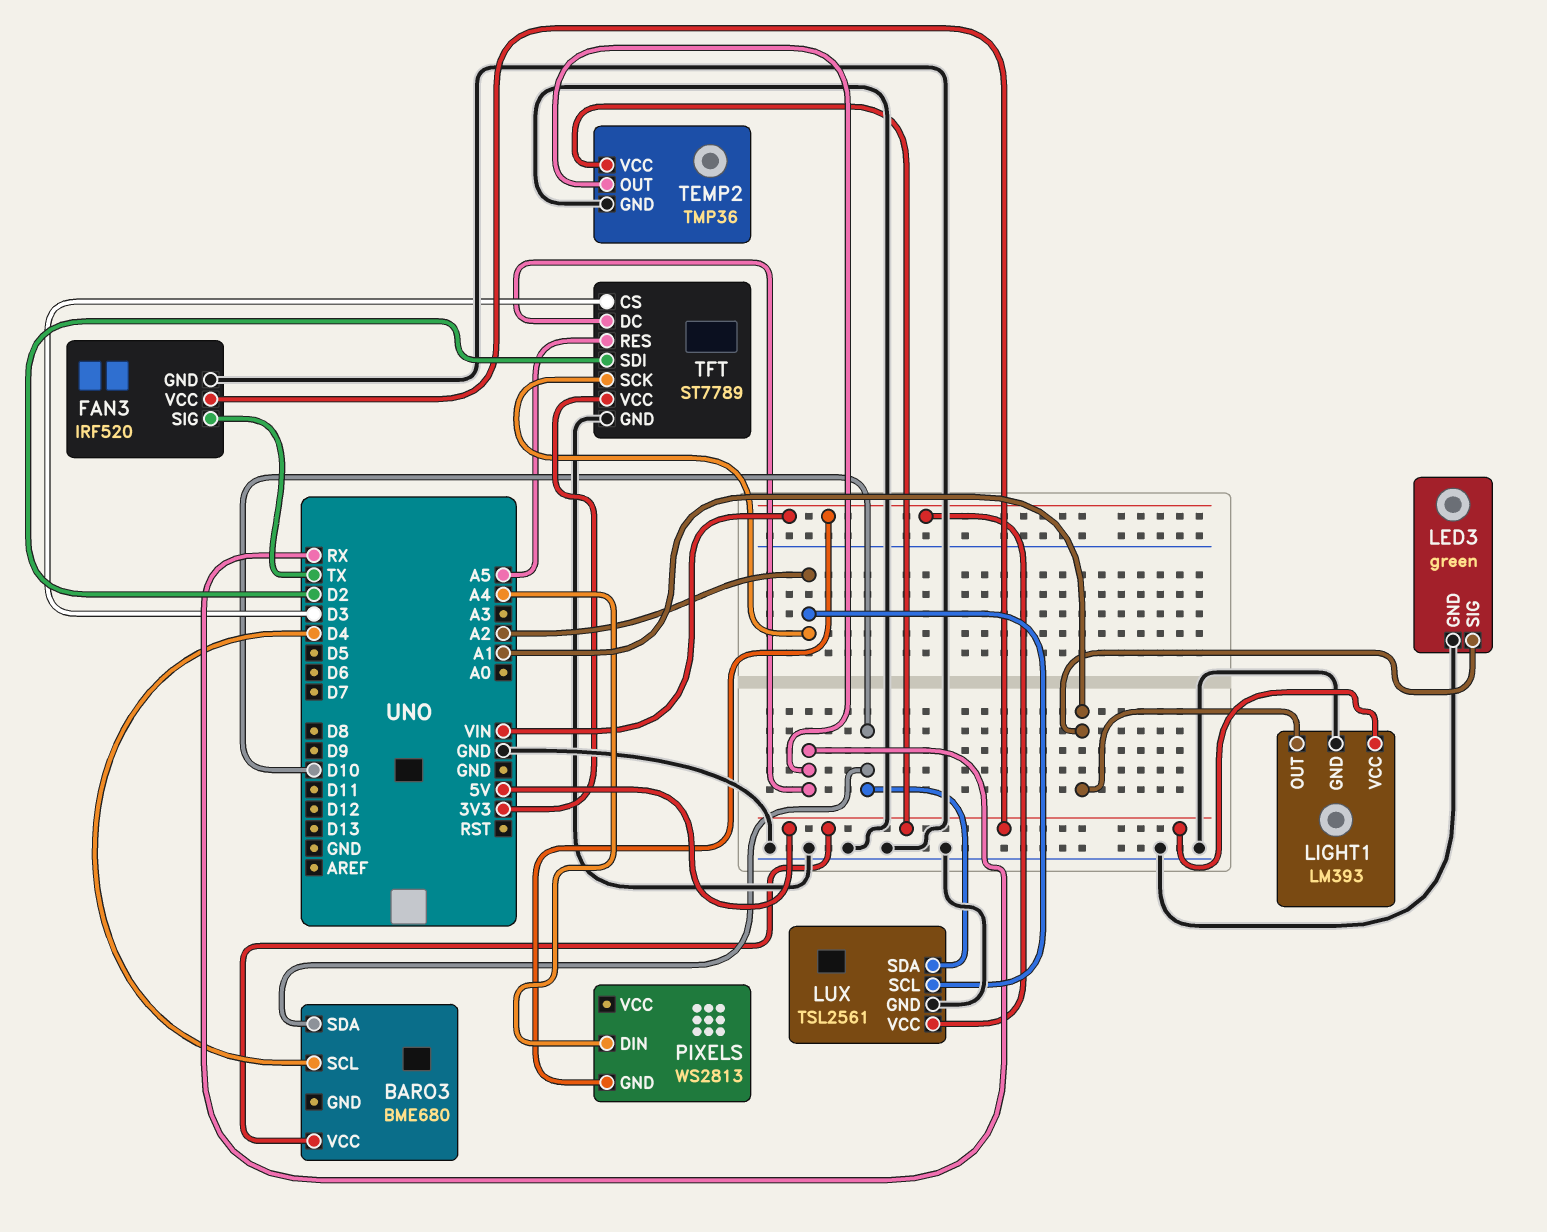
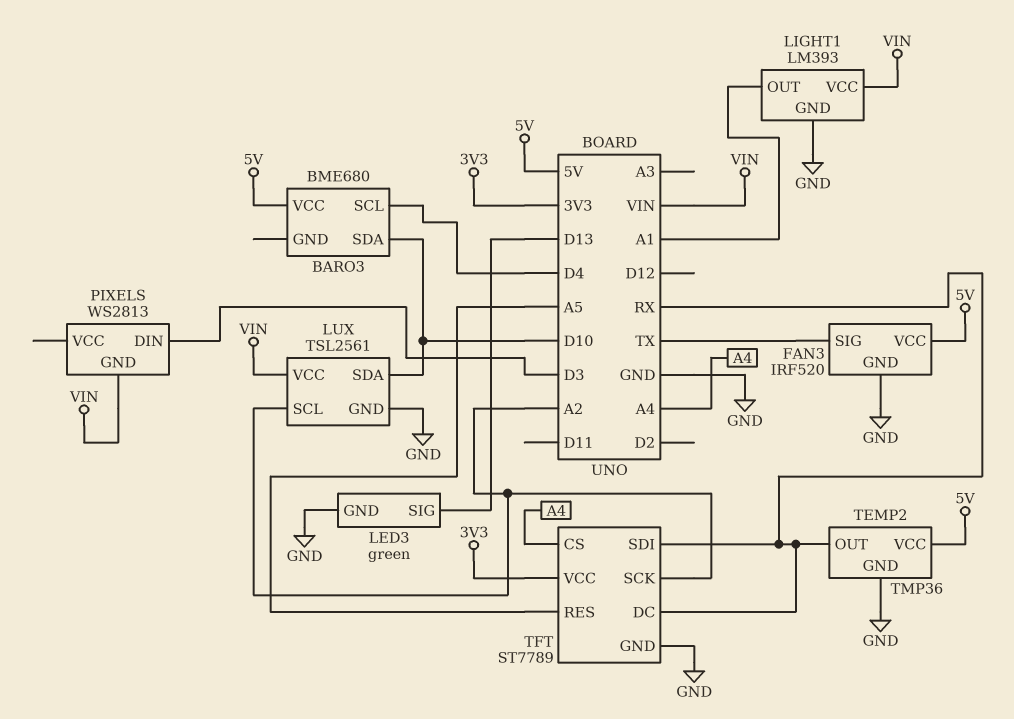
LED3 pin SIG: A1 -> D13
LIGHT1 pin VCC: 5V -> VIN
PIXELS pin DIN: A4 -> D3
TFT pin CS: D3 -> A4
TFT pin SDI: D2 -> RX

